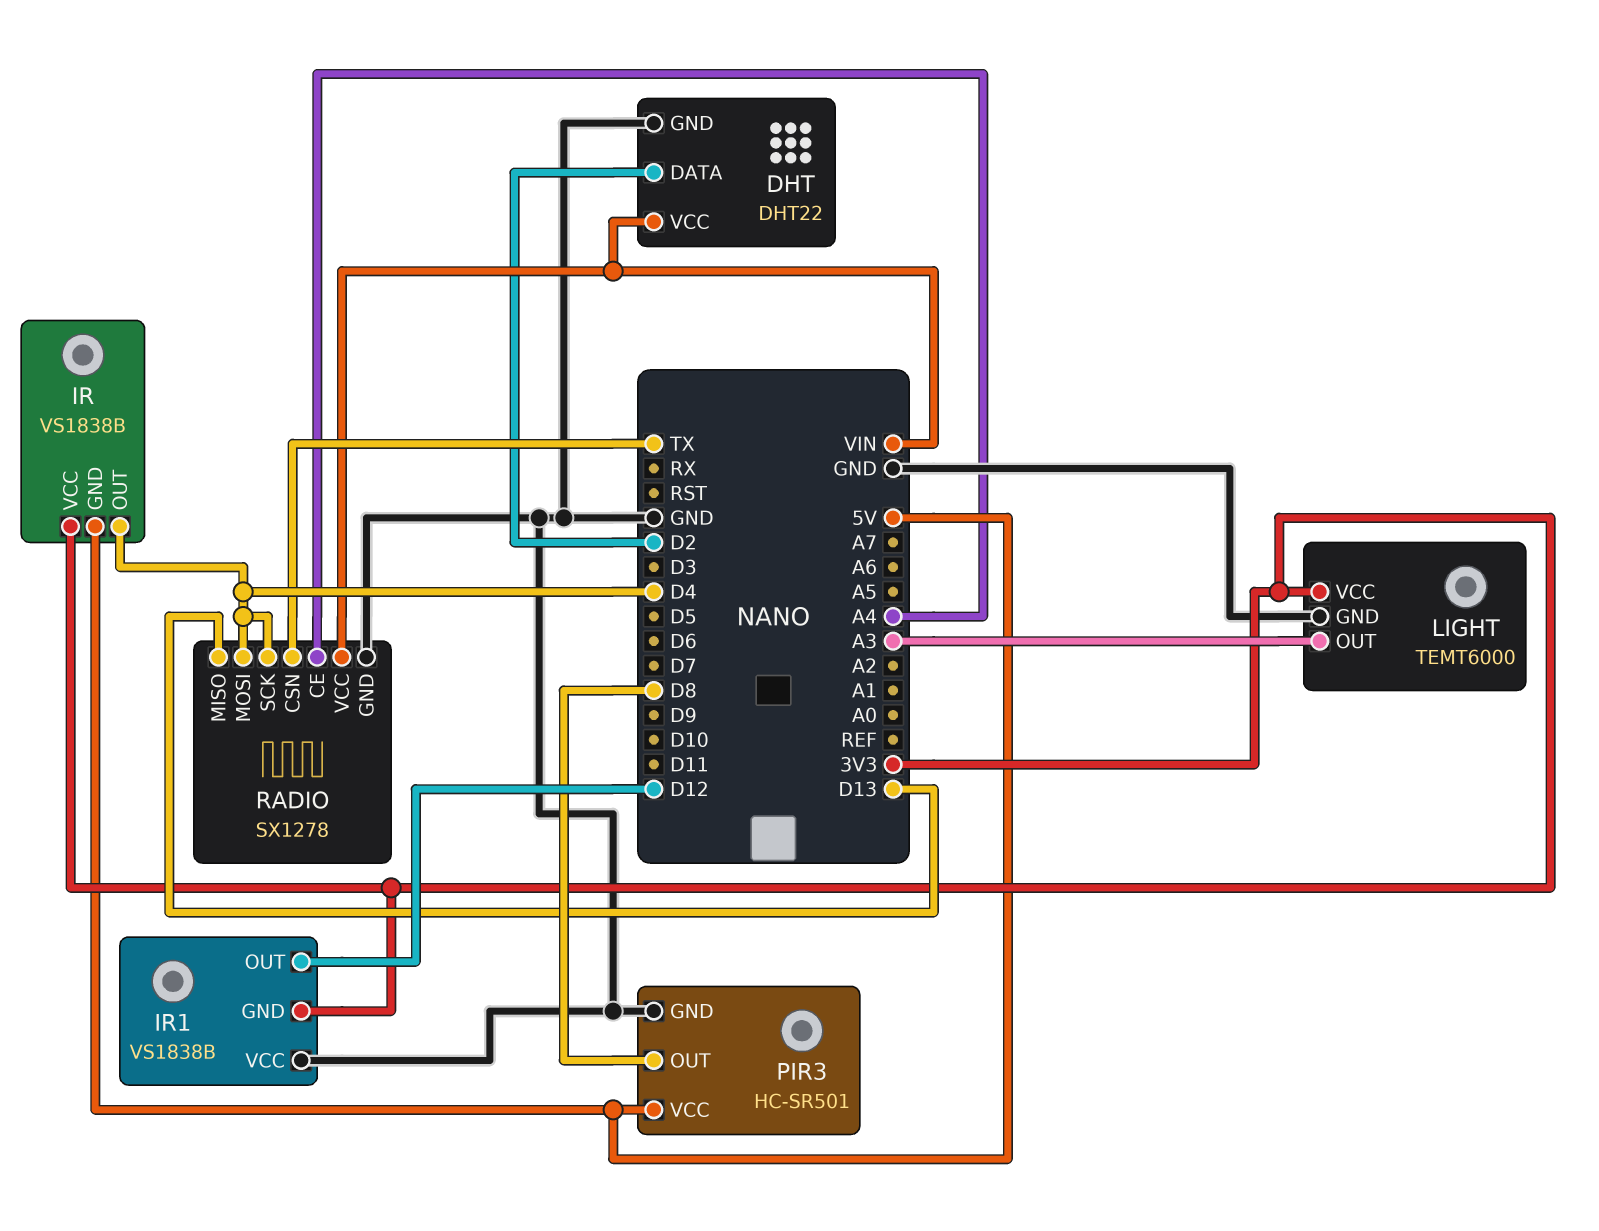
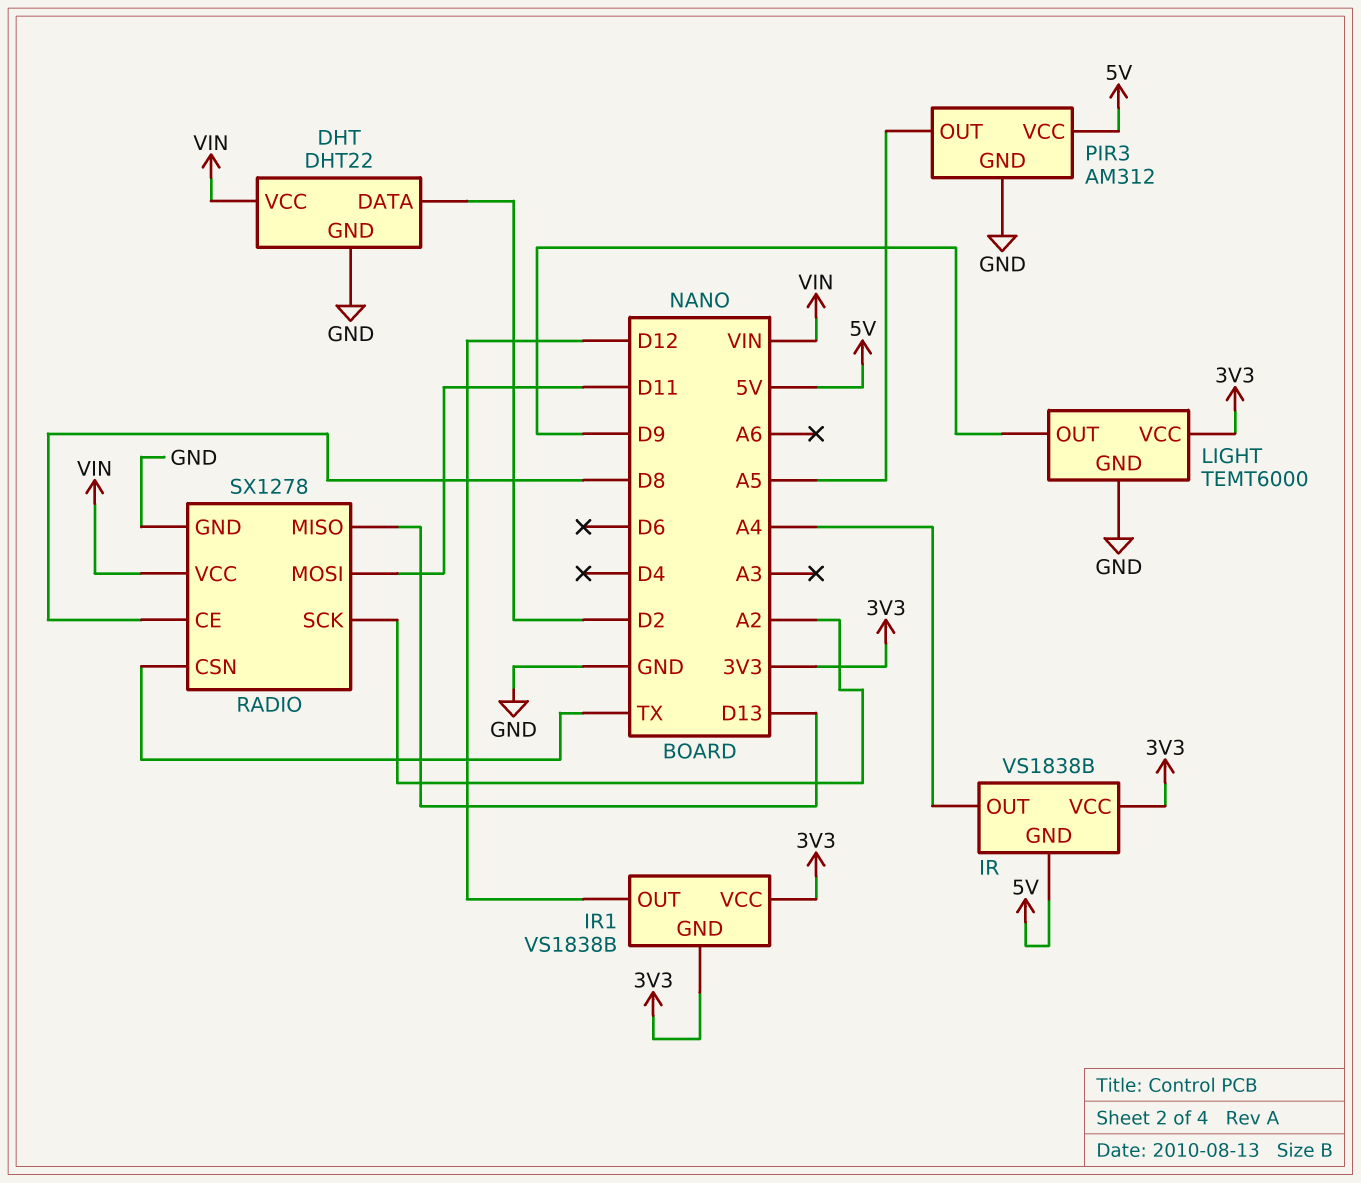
IR pin OUT: D4 -> A4
IR1 pin VCC: GND -> 3V3
LIGHT pin OUT: A3 -> D9
PIR3: HC-SR501 -> AM312
PIR3 pin OUT: D8 -> A5
RADIO pin CE: A4 -> D8
RADIO pin MOSI: D4 -> D11
RADIO pin SCK: D4 -> A2

